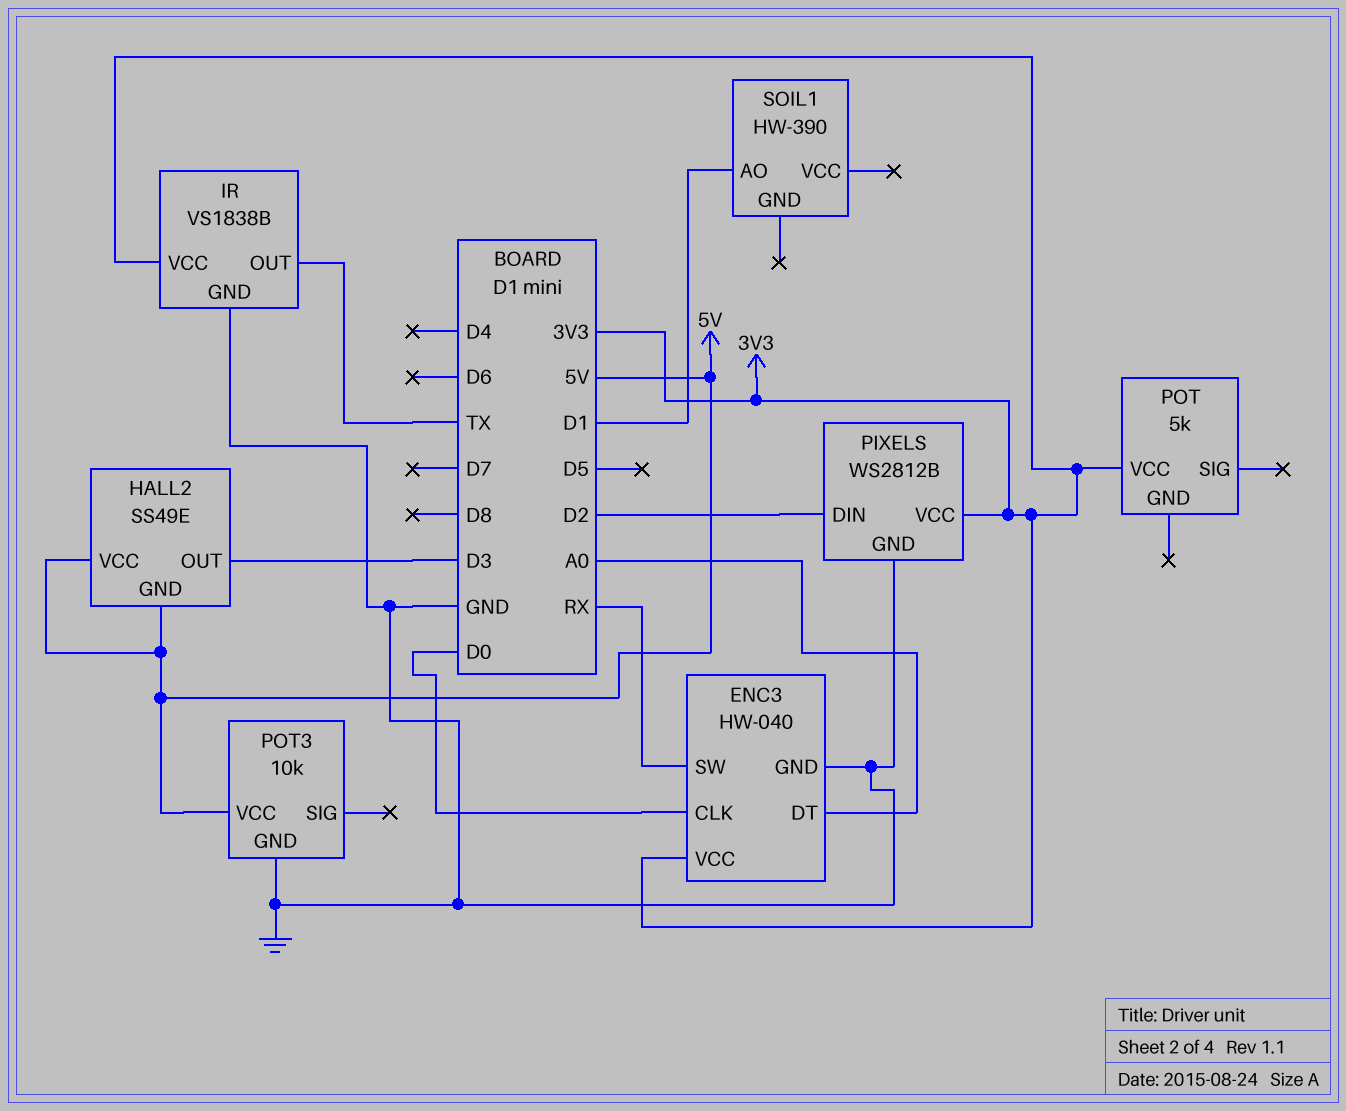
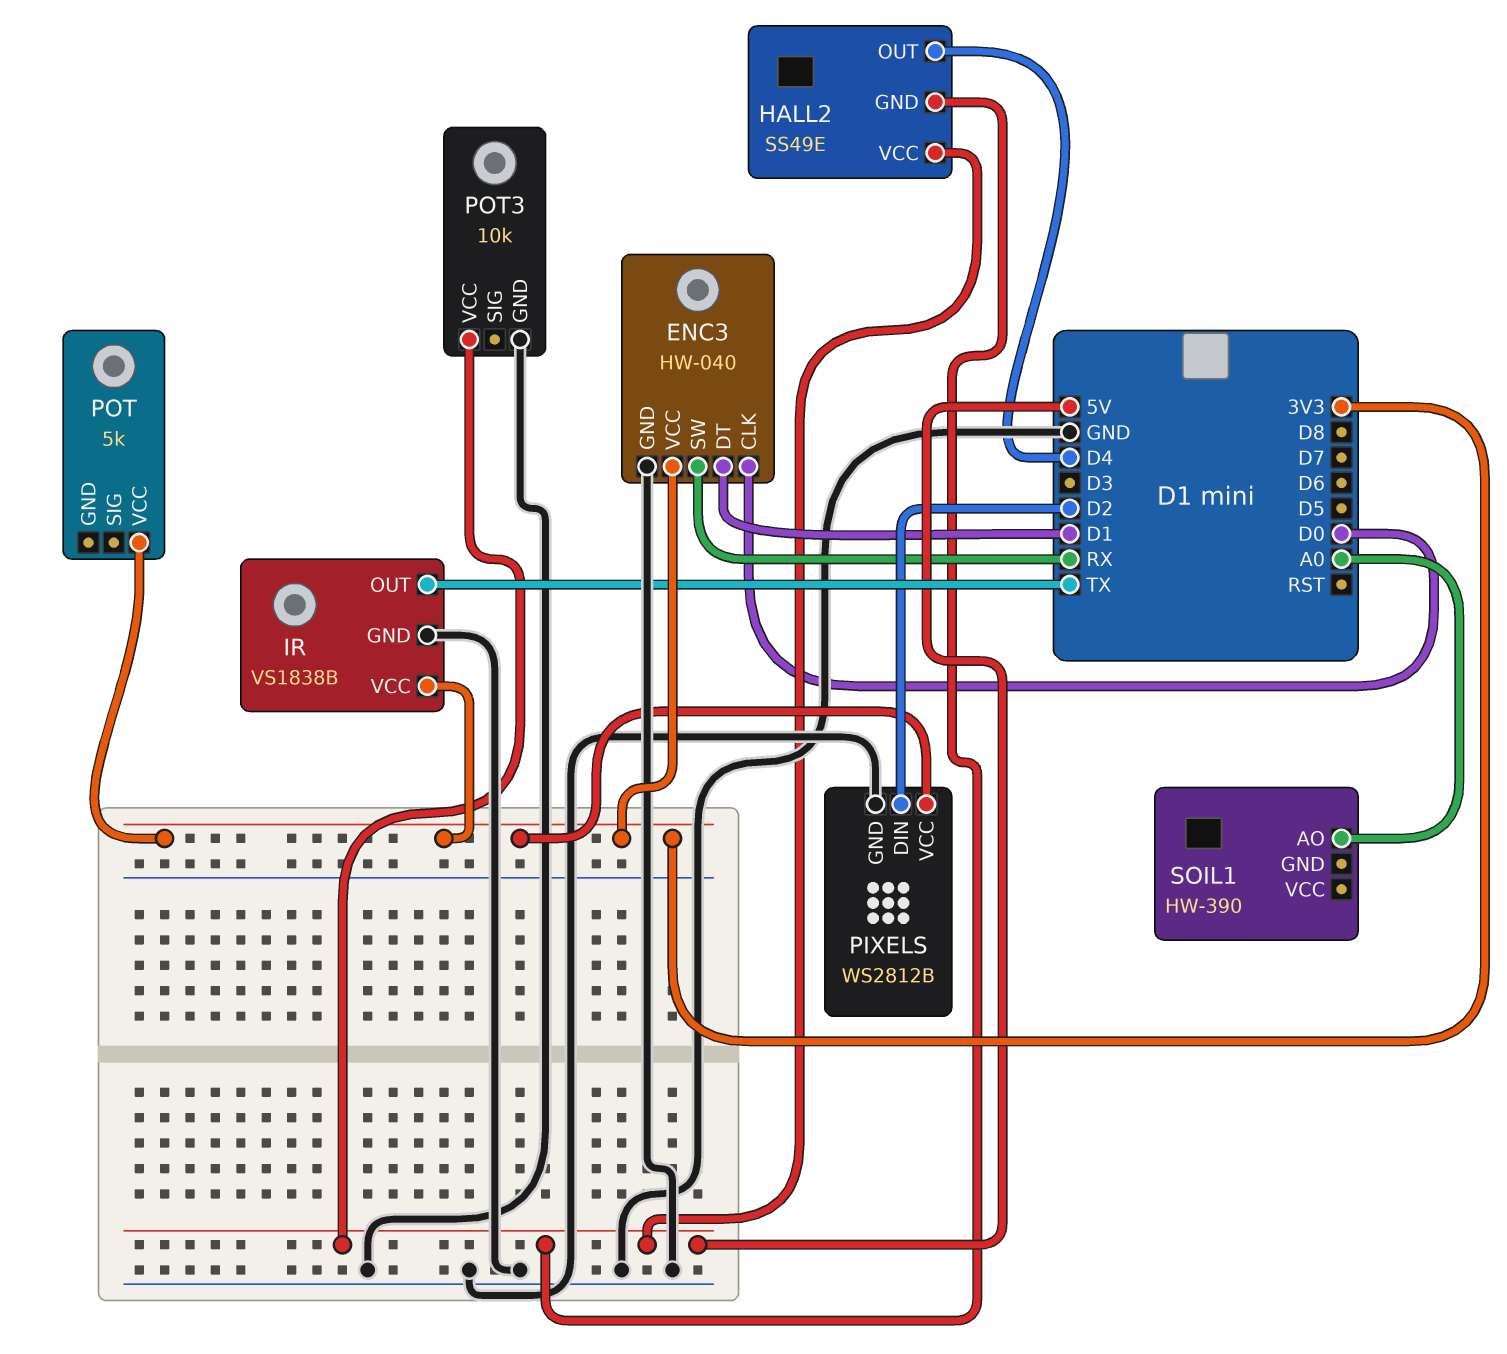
ENC3 pin DT: A0 -> D1
HALL2 pin OUT: D3 -> D4
SOIL1 pin AO: D1 -> A0

